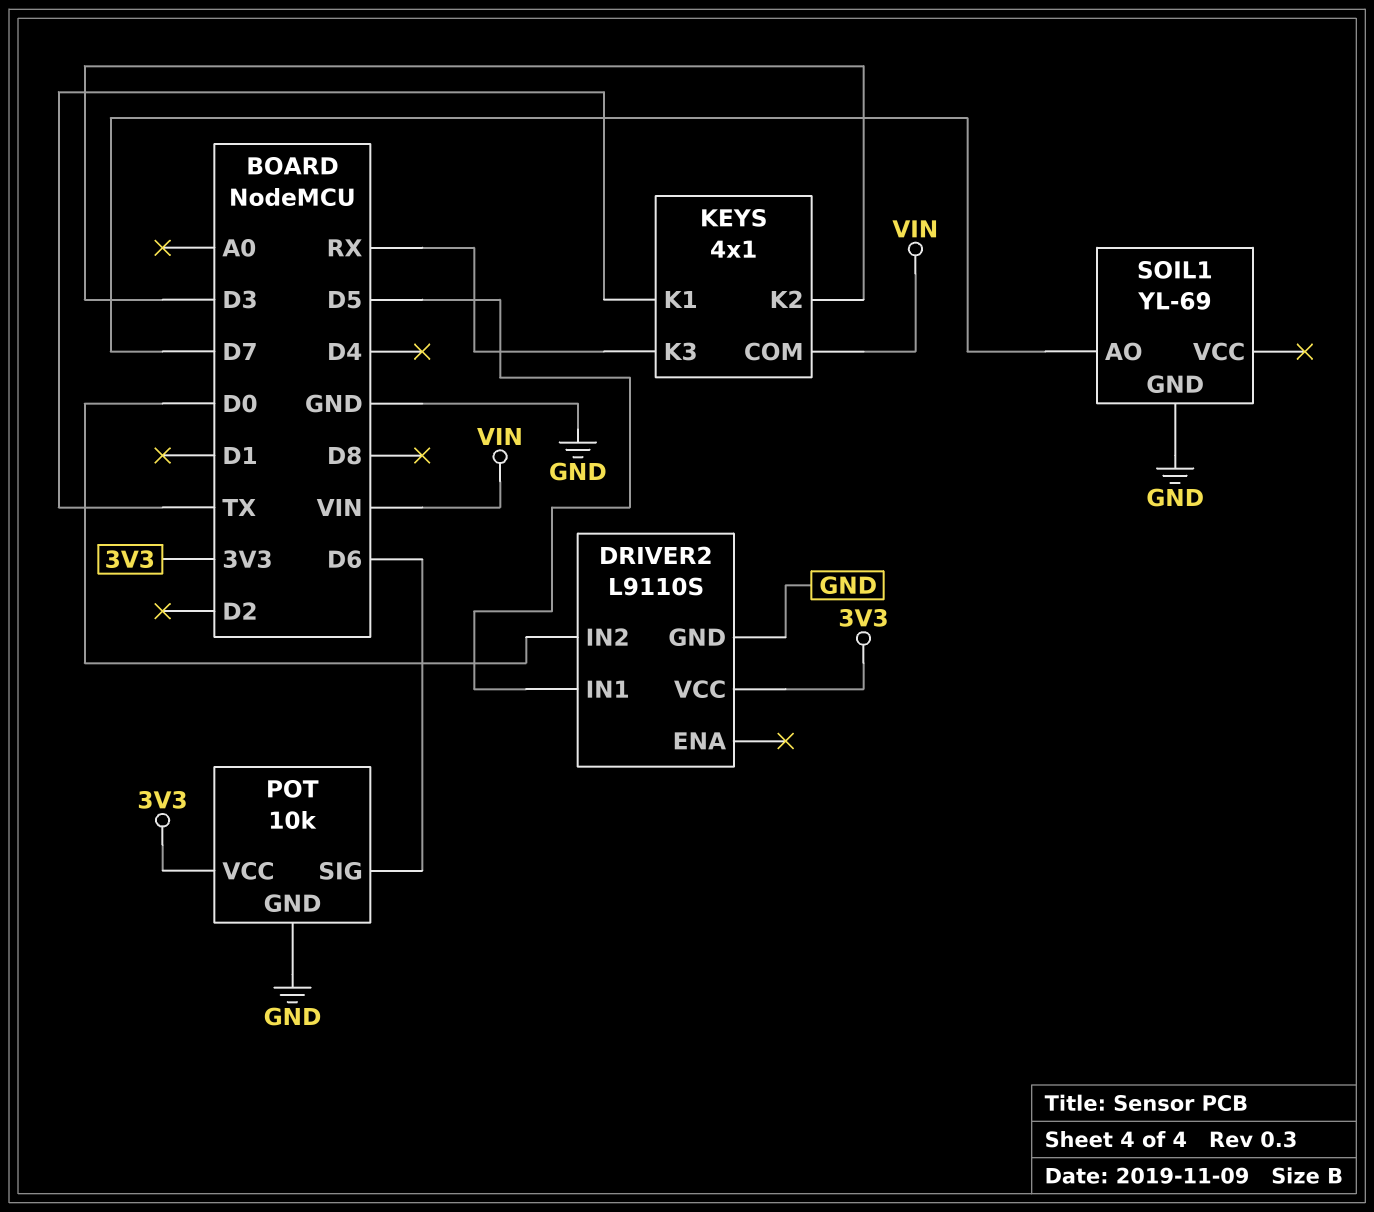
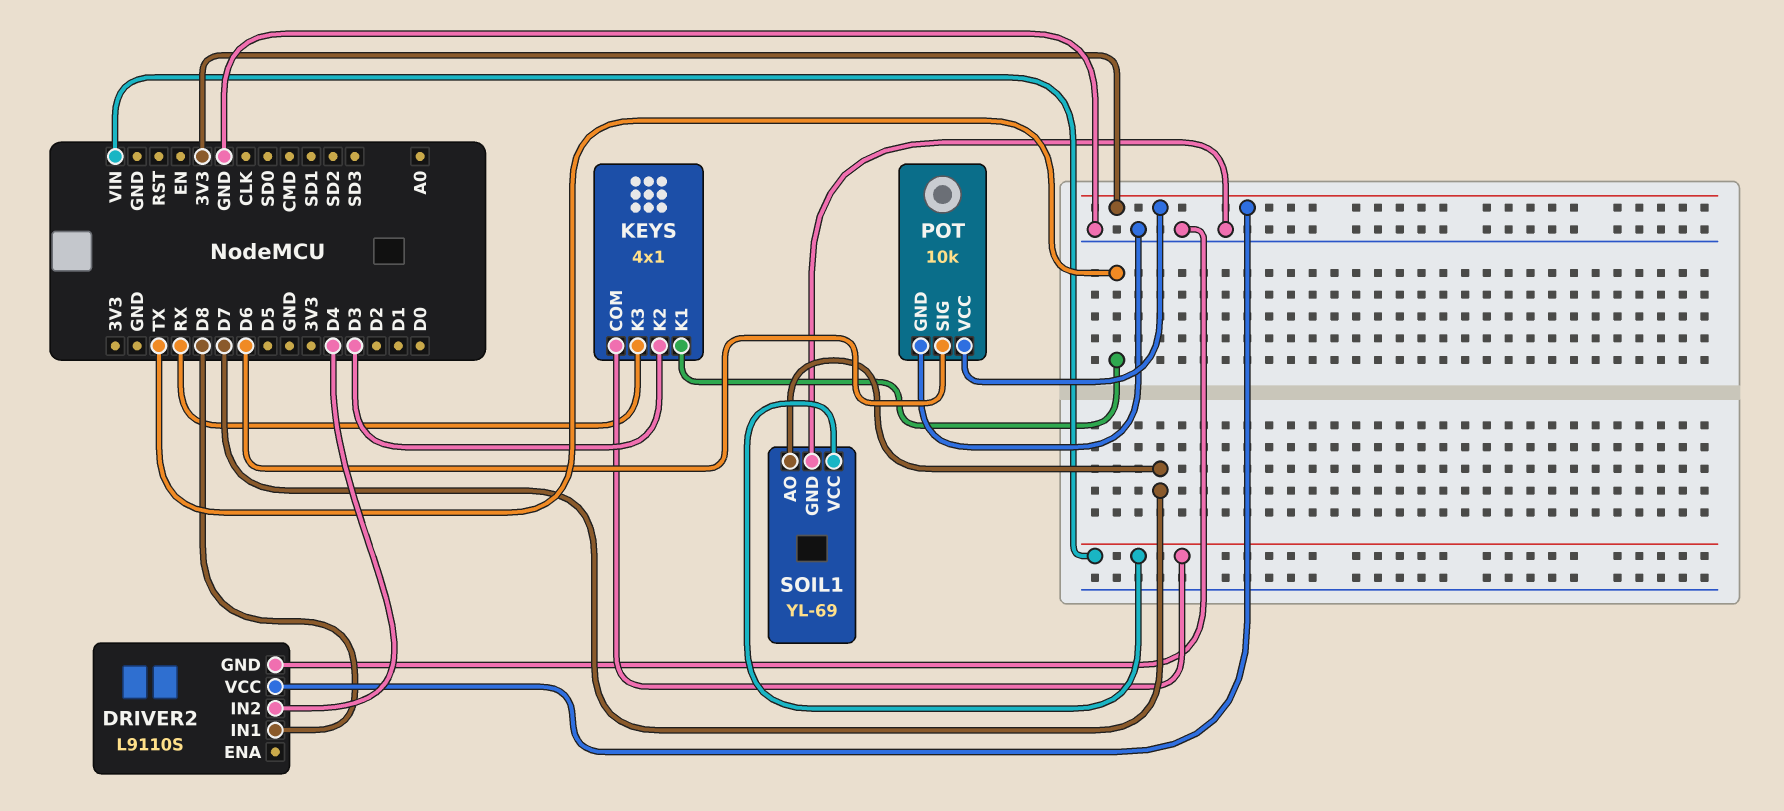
DRIVER2 pin IN1: D5 -> D8
DRIVER2 pin IN2: D0 -> D4
SOIL1 pin VCC: none -> VIN

